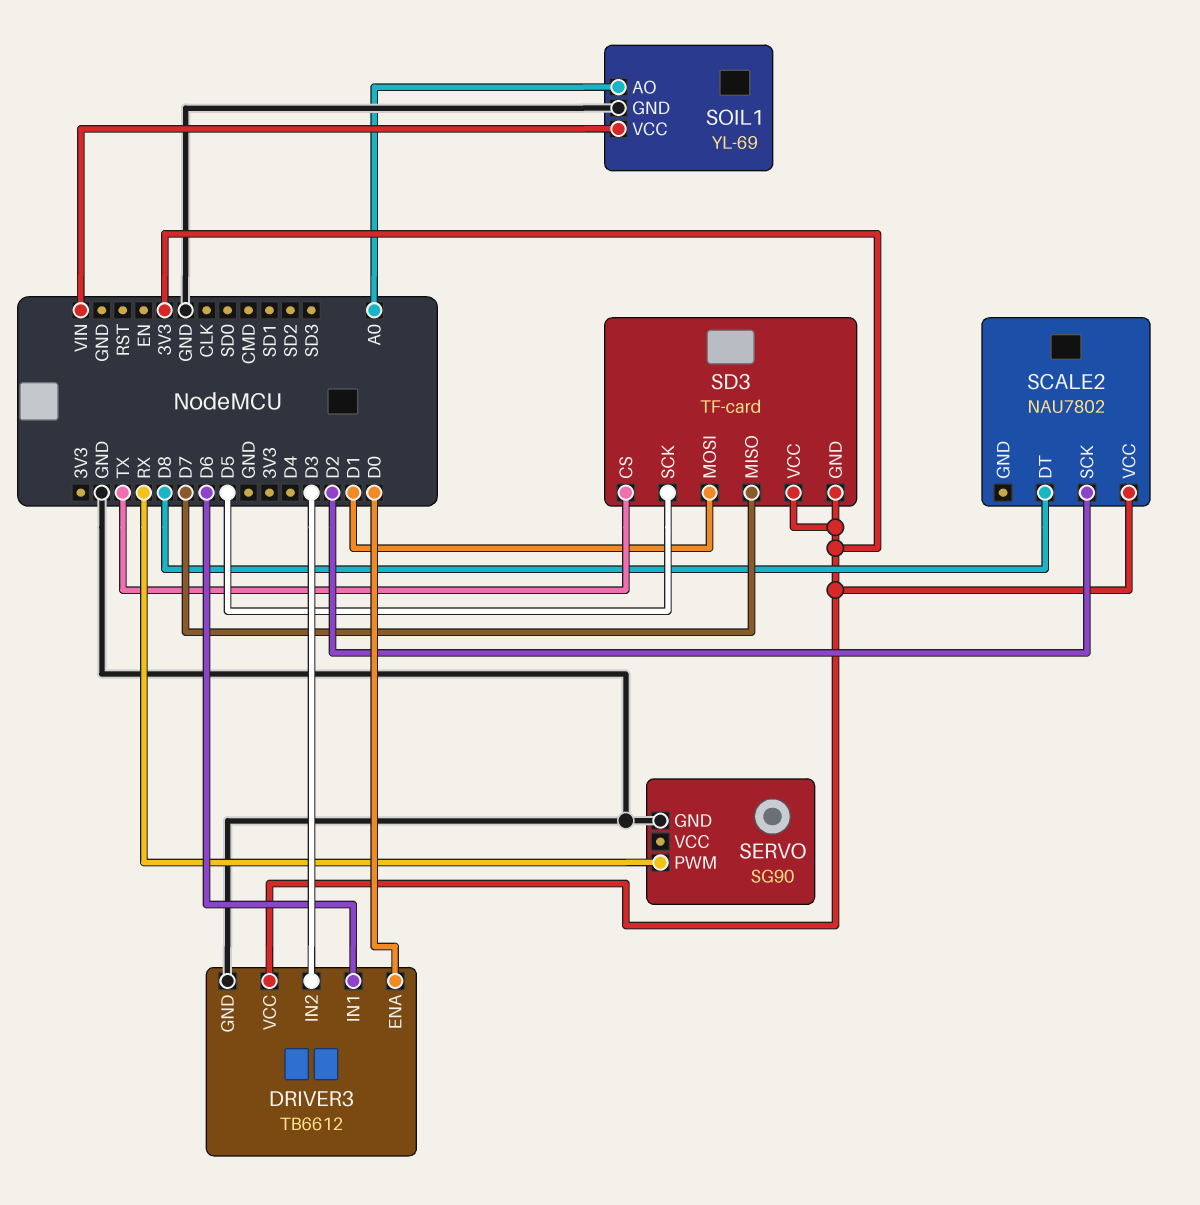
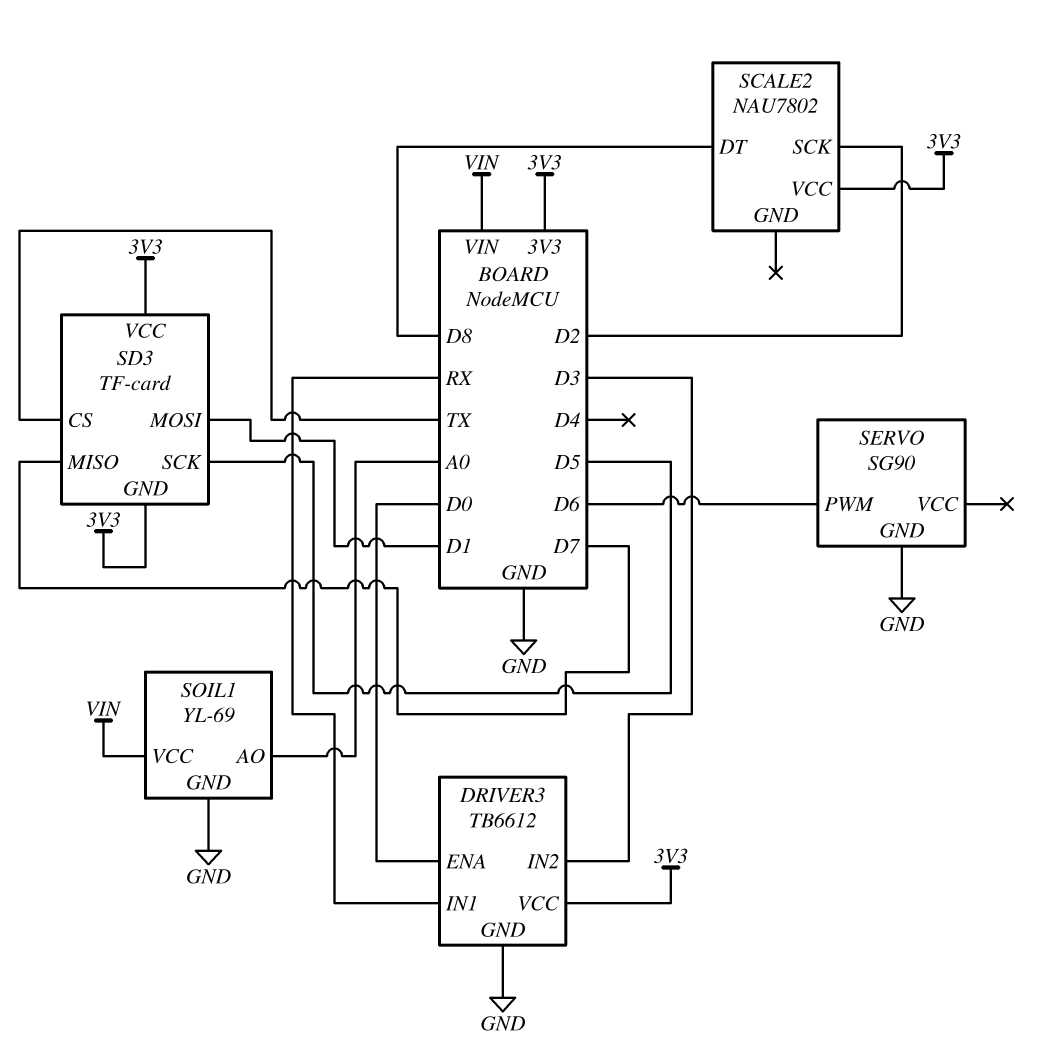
DRIVER3 pin IN1: D6 -> RX
SERVO pin PWM: RX -> D6

